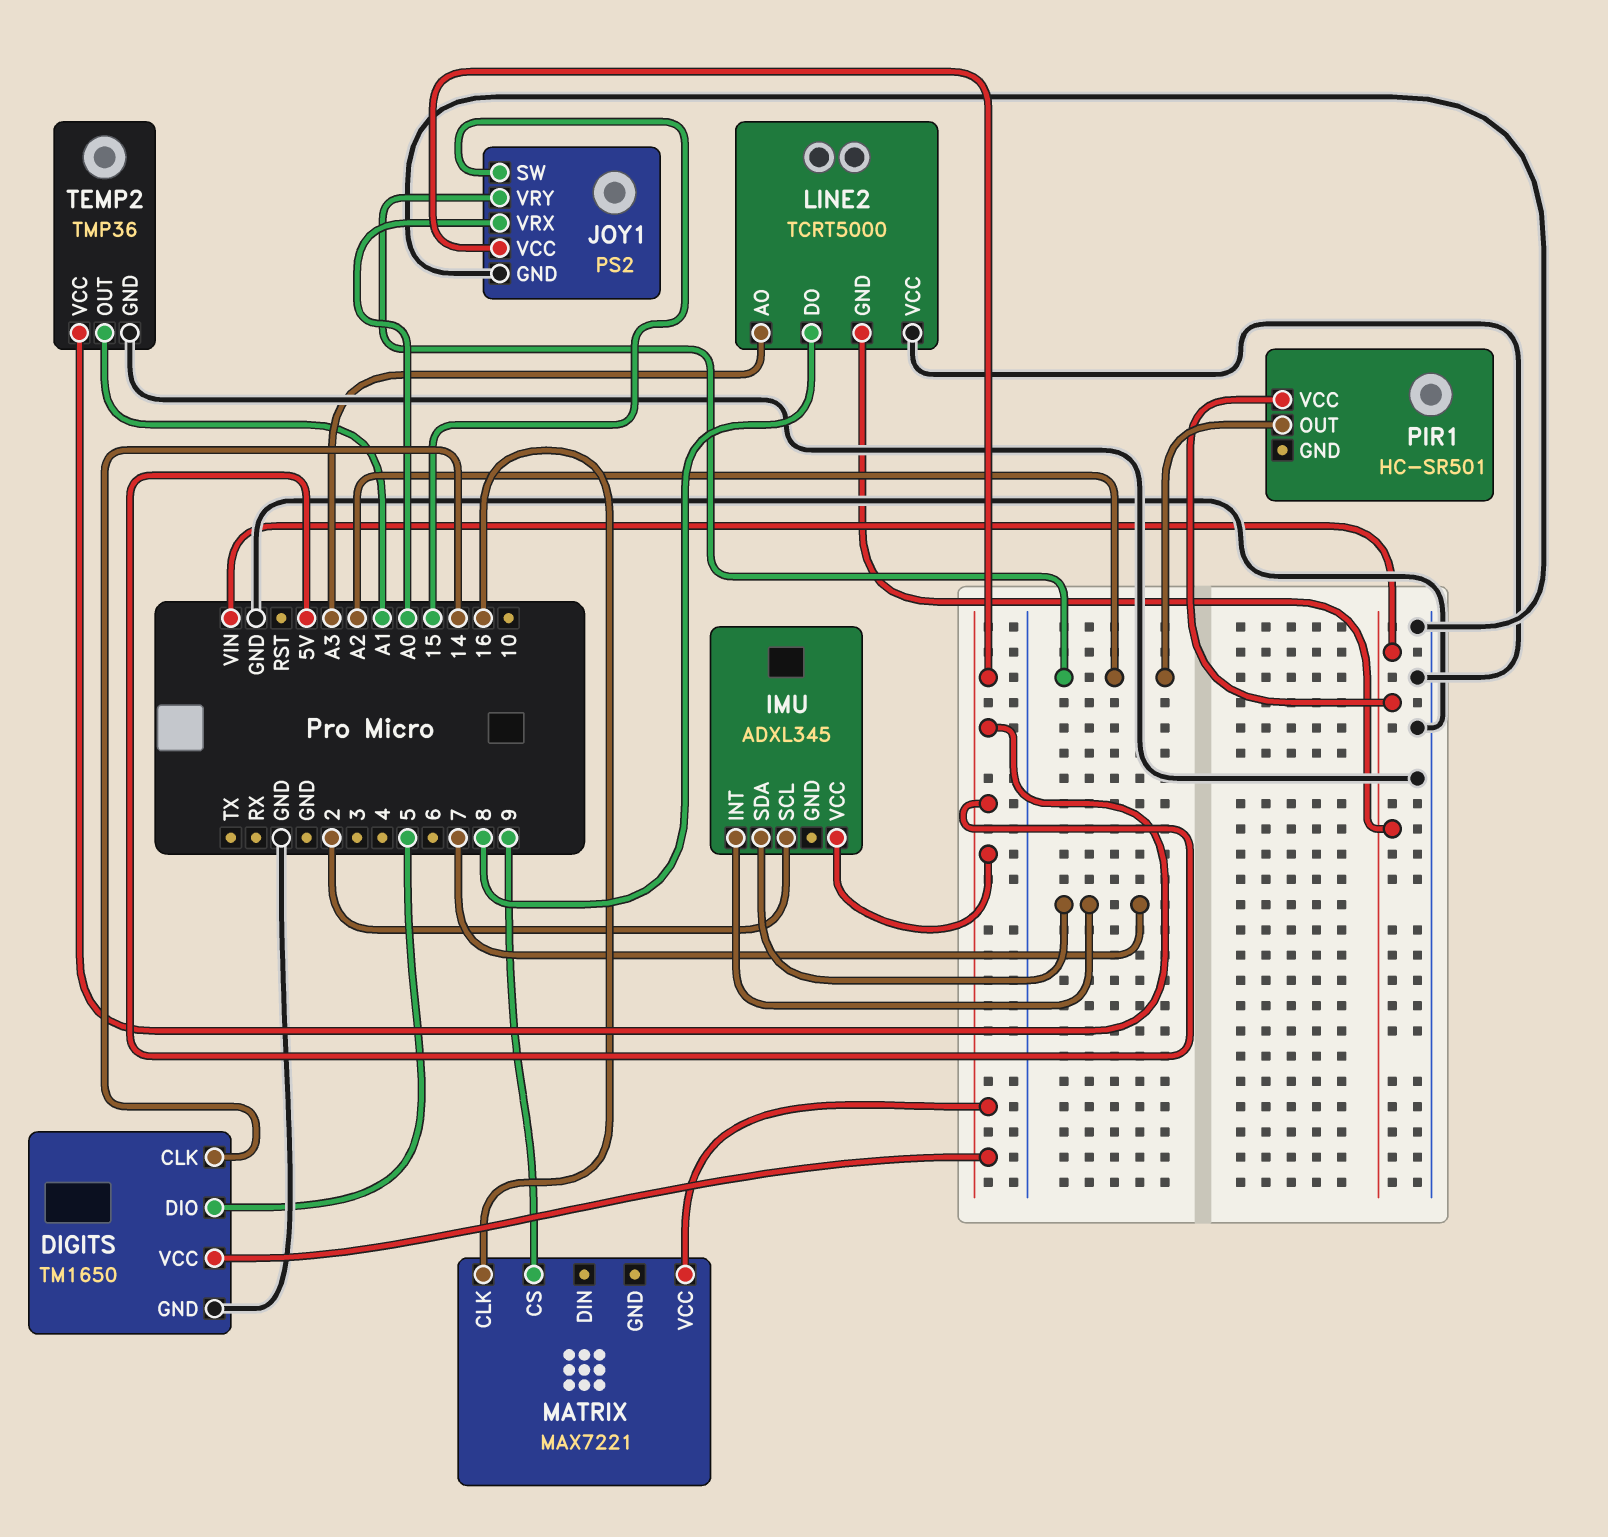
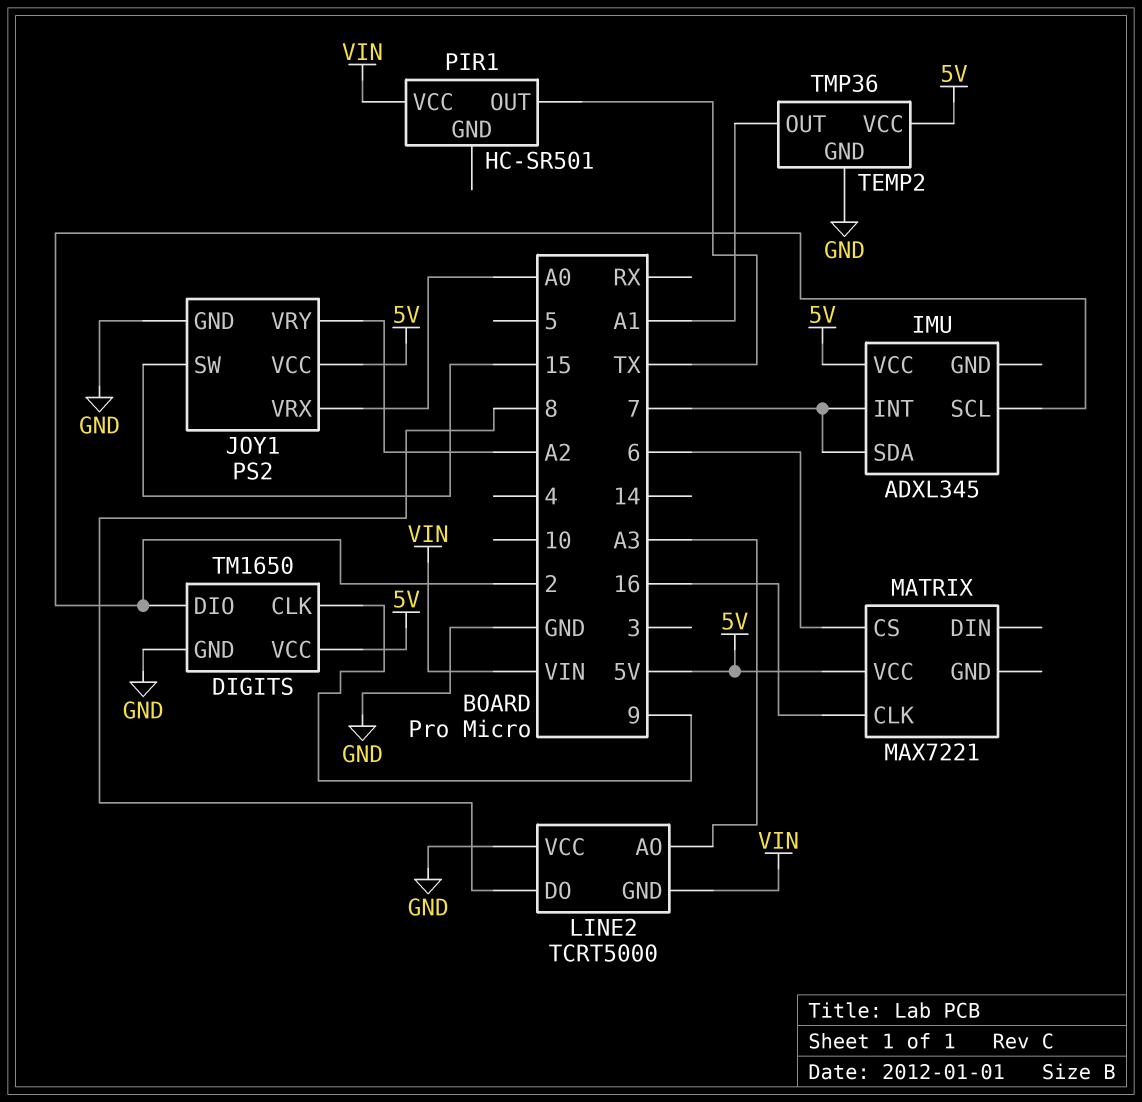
DIGITS pin CLK: 14 -> 9
DIGITS pin DIO: 5 -> 2
MATRIX pin CS: 9 -> 6
PIR1 pin OUT: A2 -> TX

